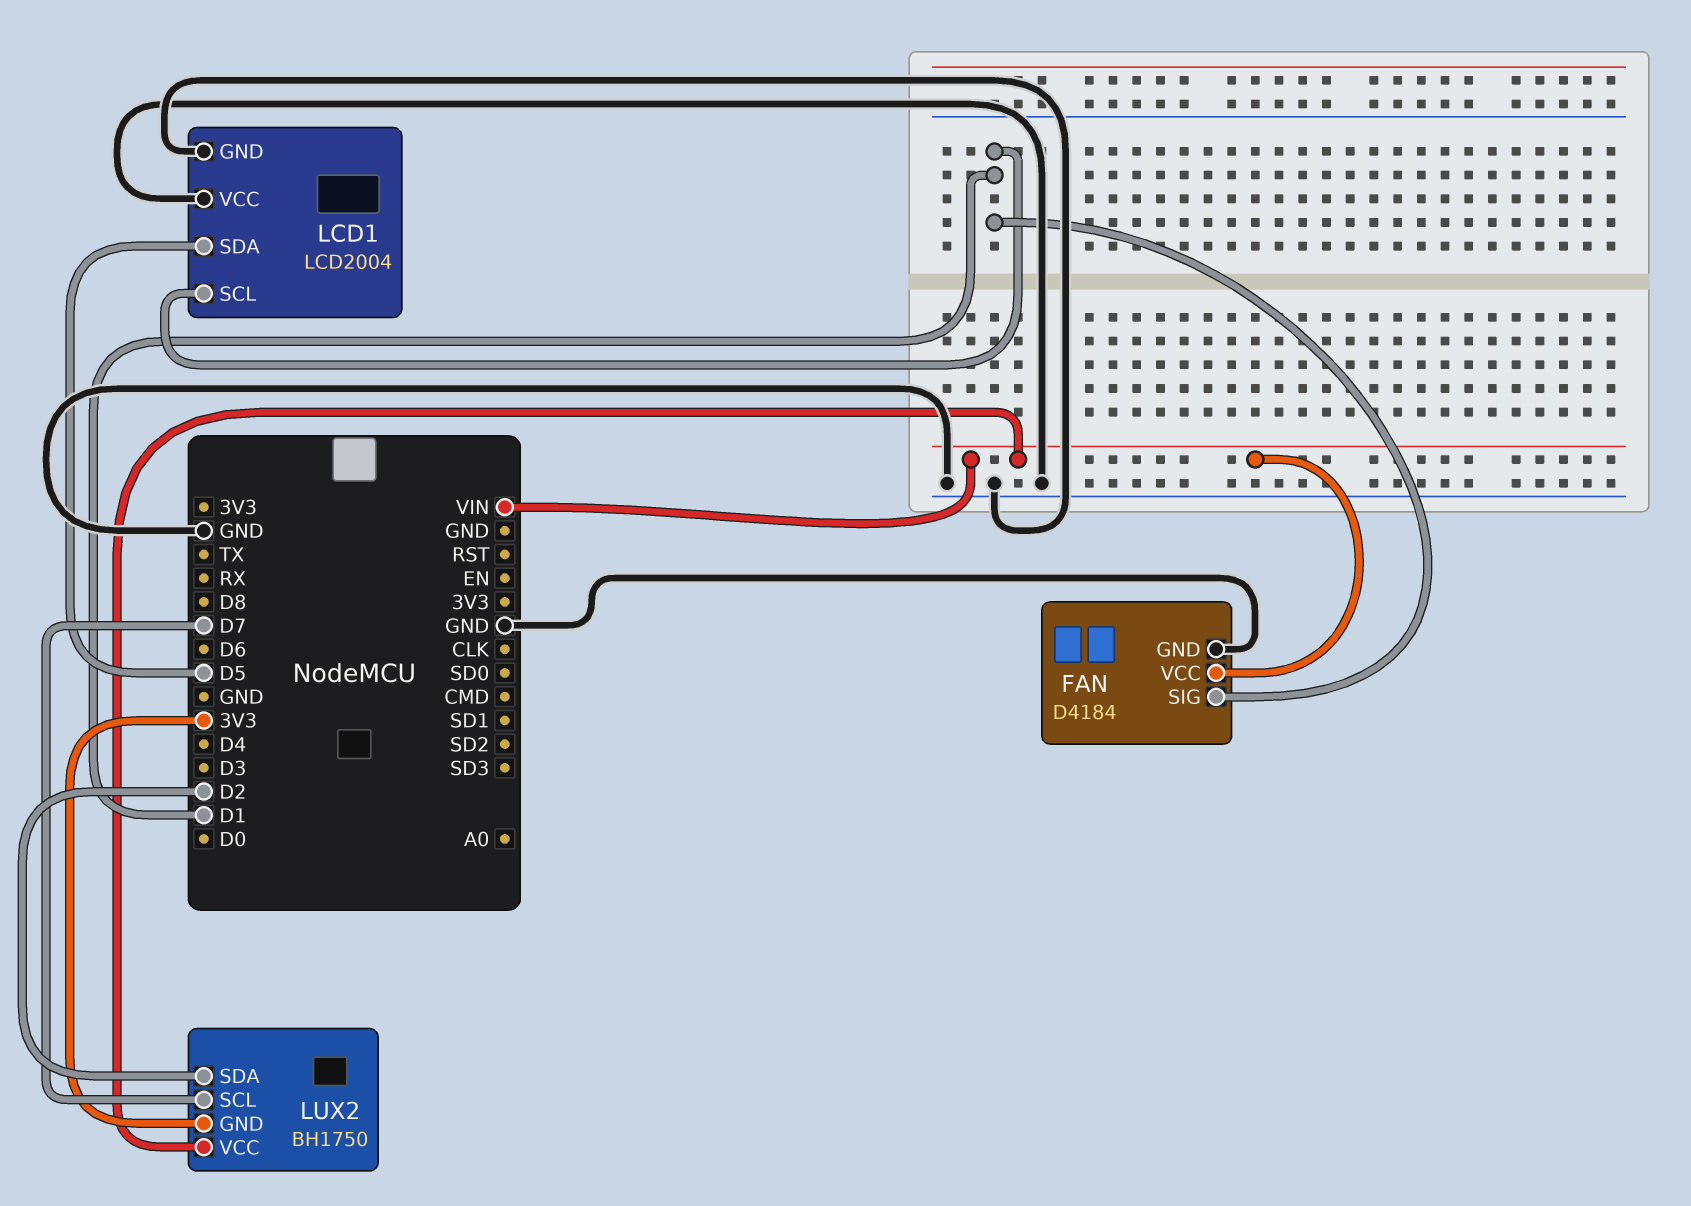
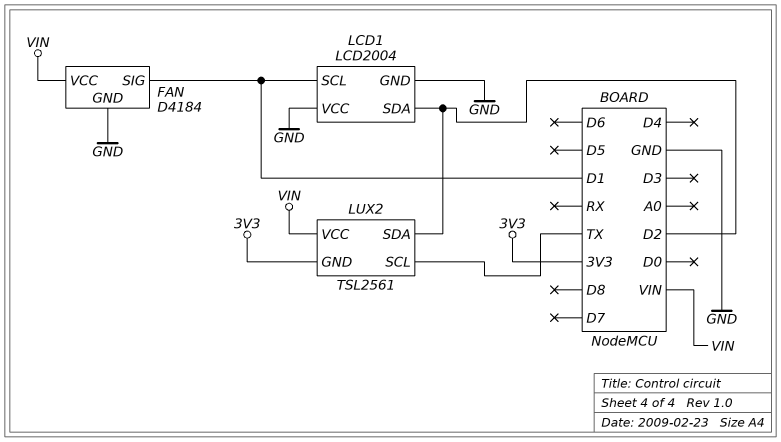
LCD1 pin SDA: D5 -> D2
LUX2: BH1750 -> TSL2561
LUX2 pin SCL: D7 -> TX

